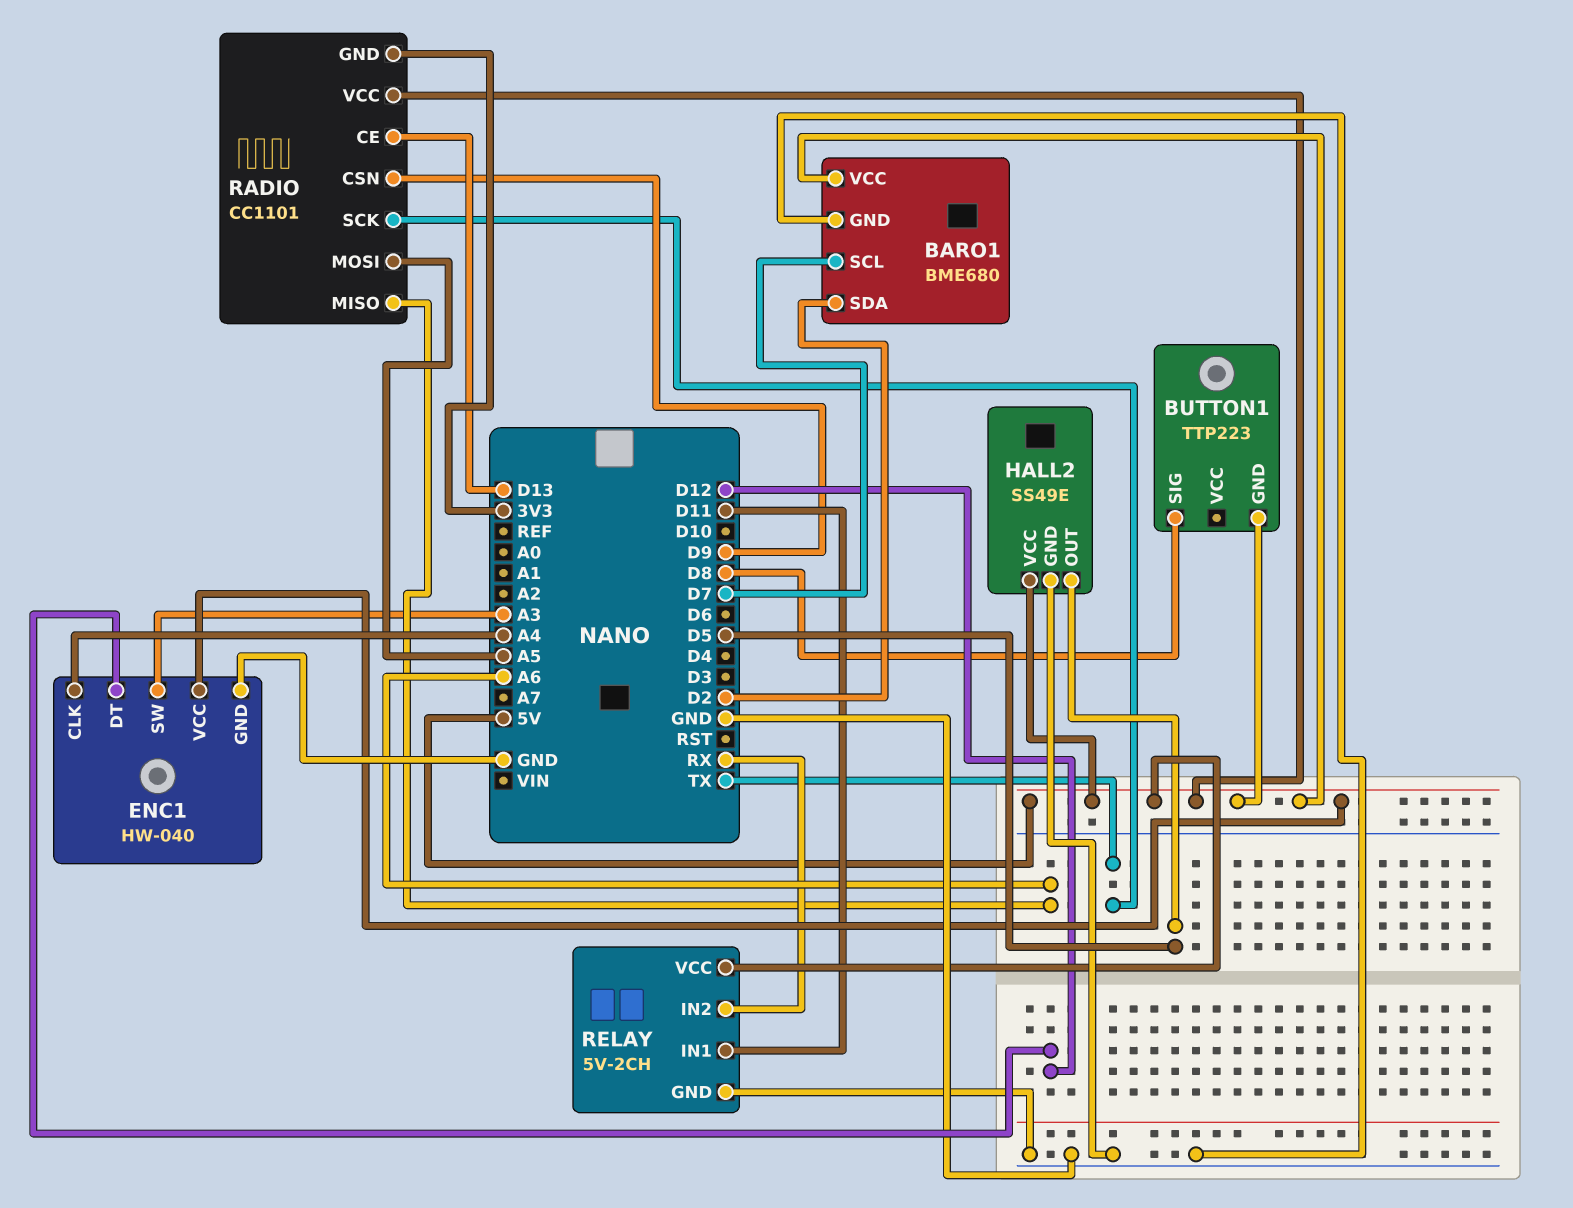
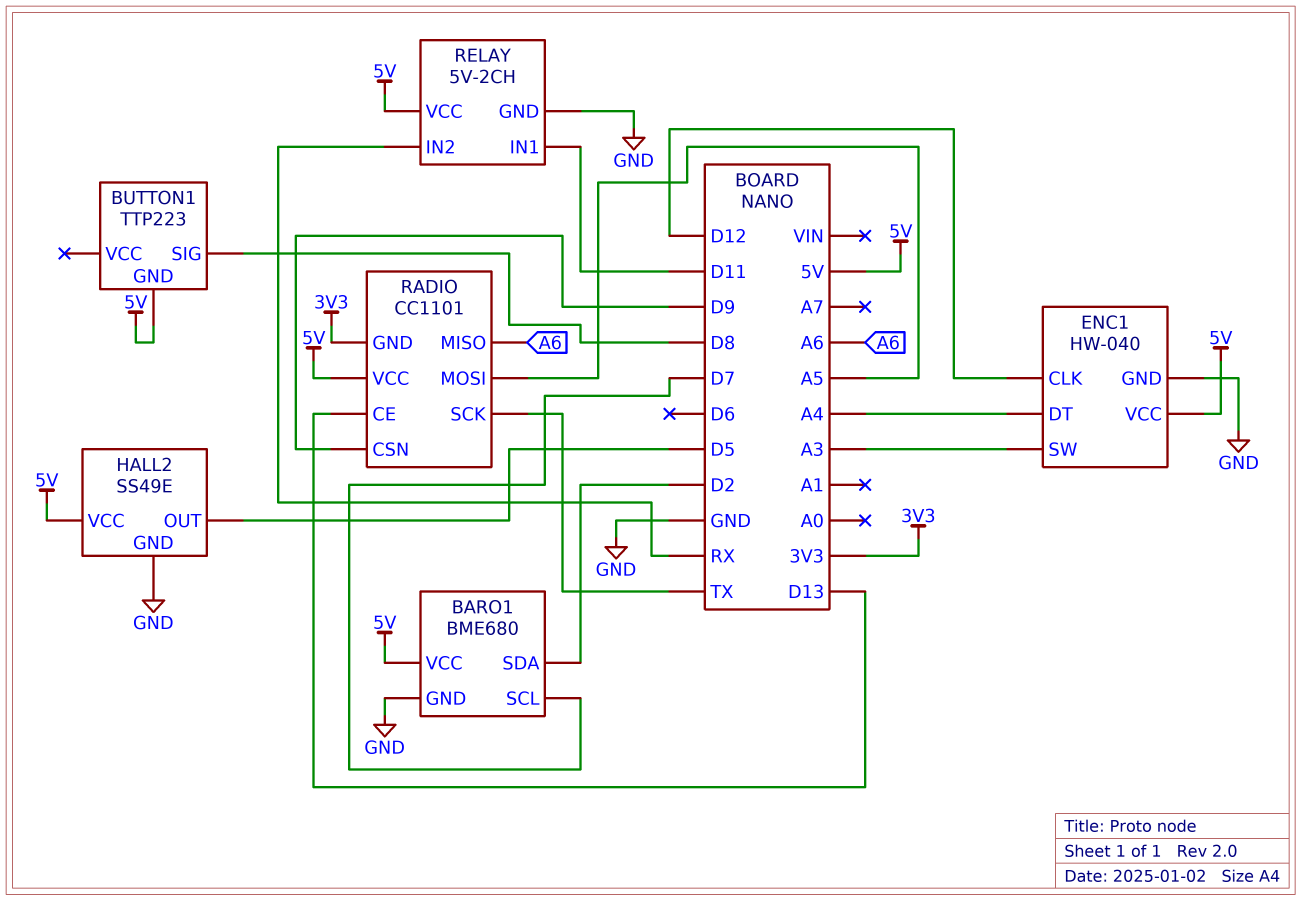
ENC1 pin CLK: A4 -> D12
ENC1 pin DT: D12 -> A4

